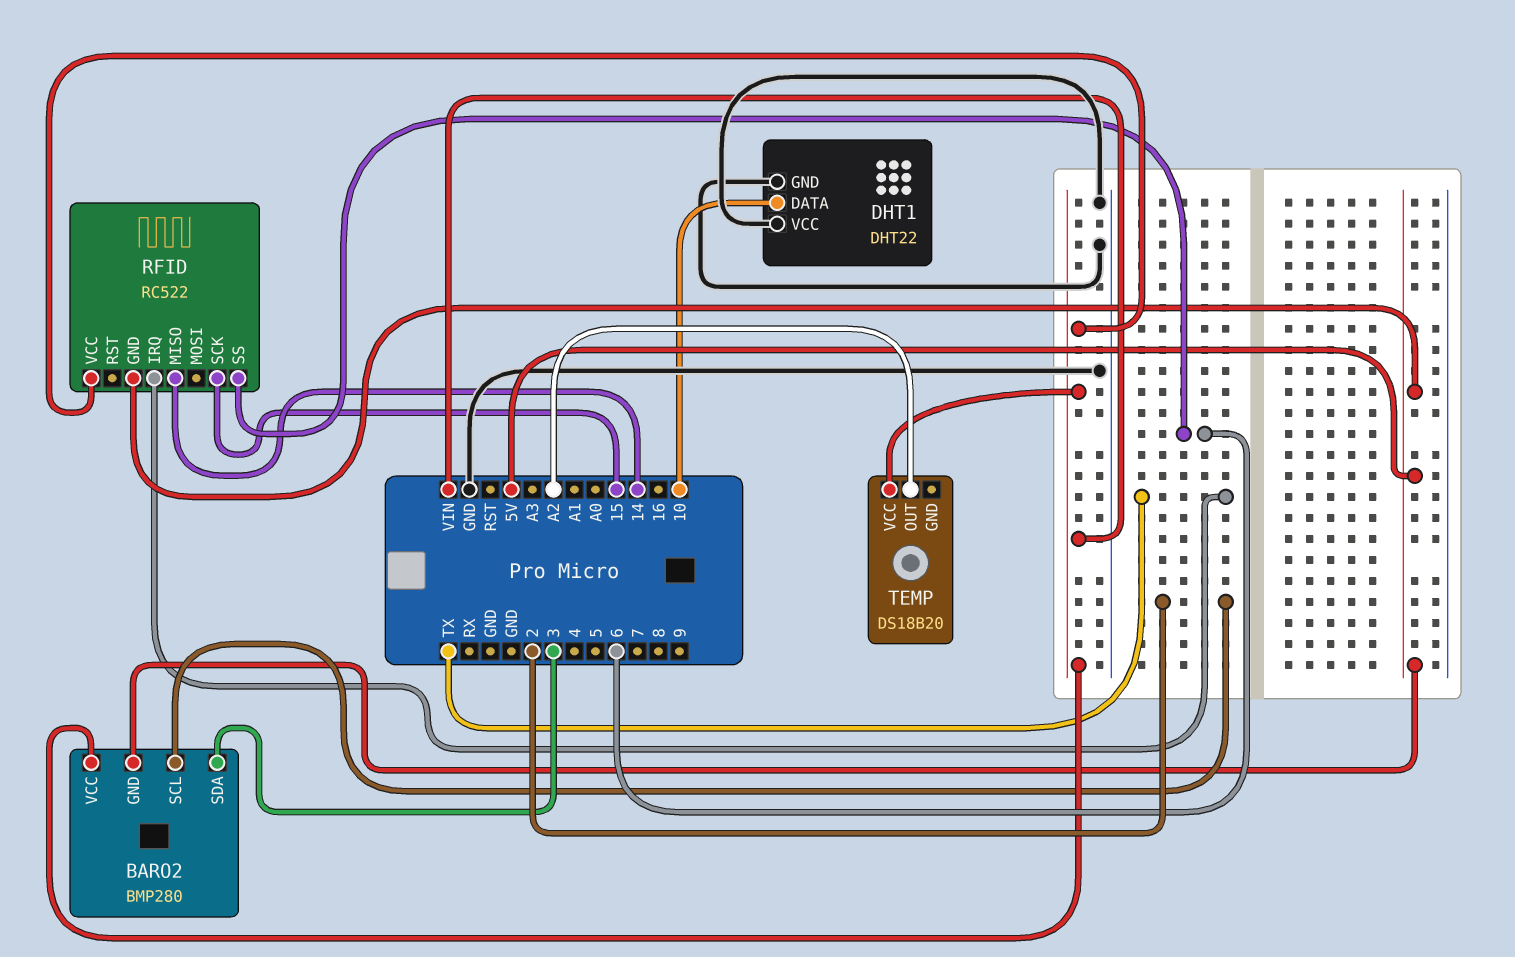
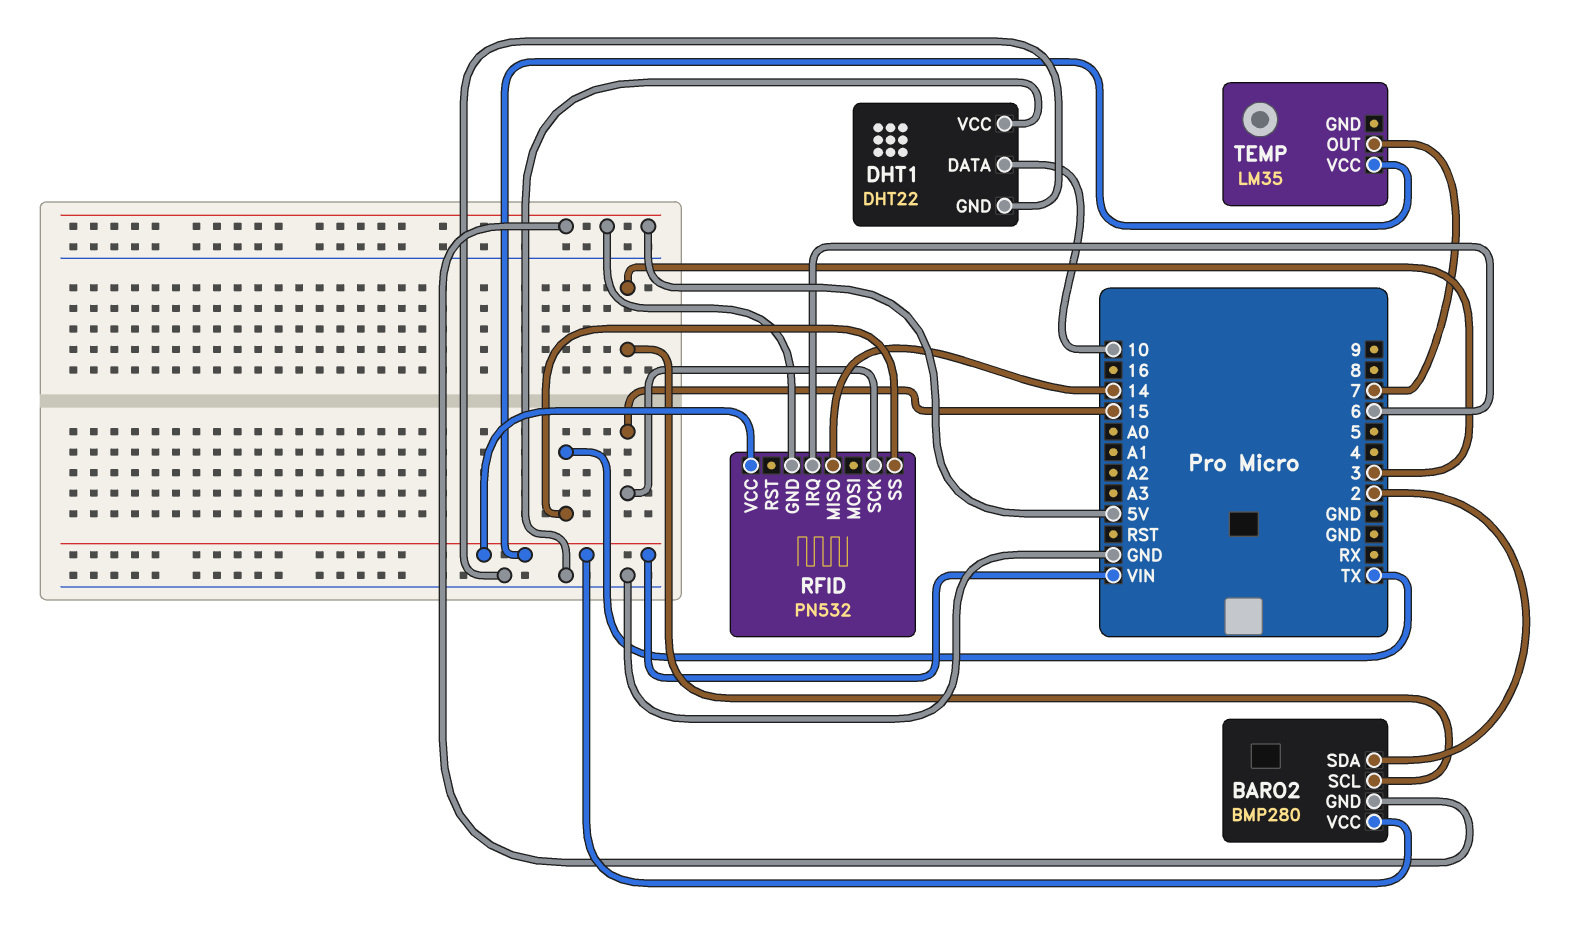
BARO2 pin SCL: 2 -> 3
BARO2 pin SDA: 3 -> 2
RFID: RC522 -> PN532
RFID pin IRQ: TX -> 6
RFID pin SS: 6 -> TX
TEMP: DS18B20 -> LM35
TEMP pin OUT: A2 -> 7

